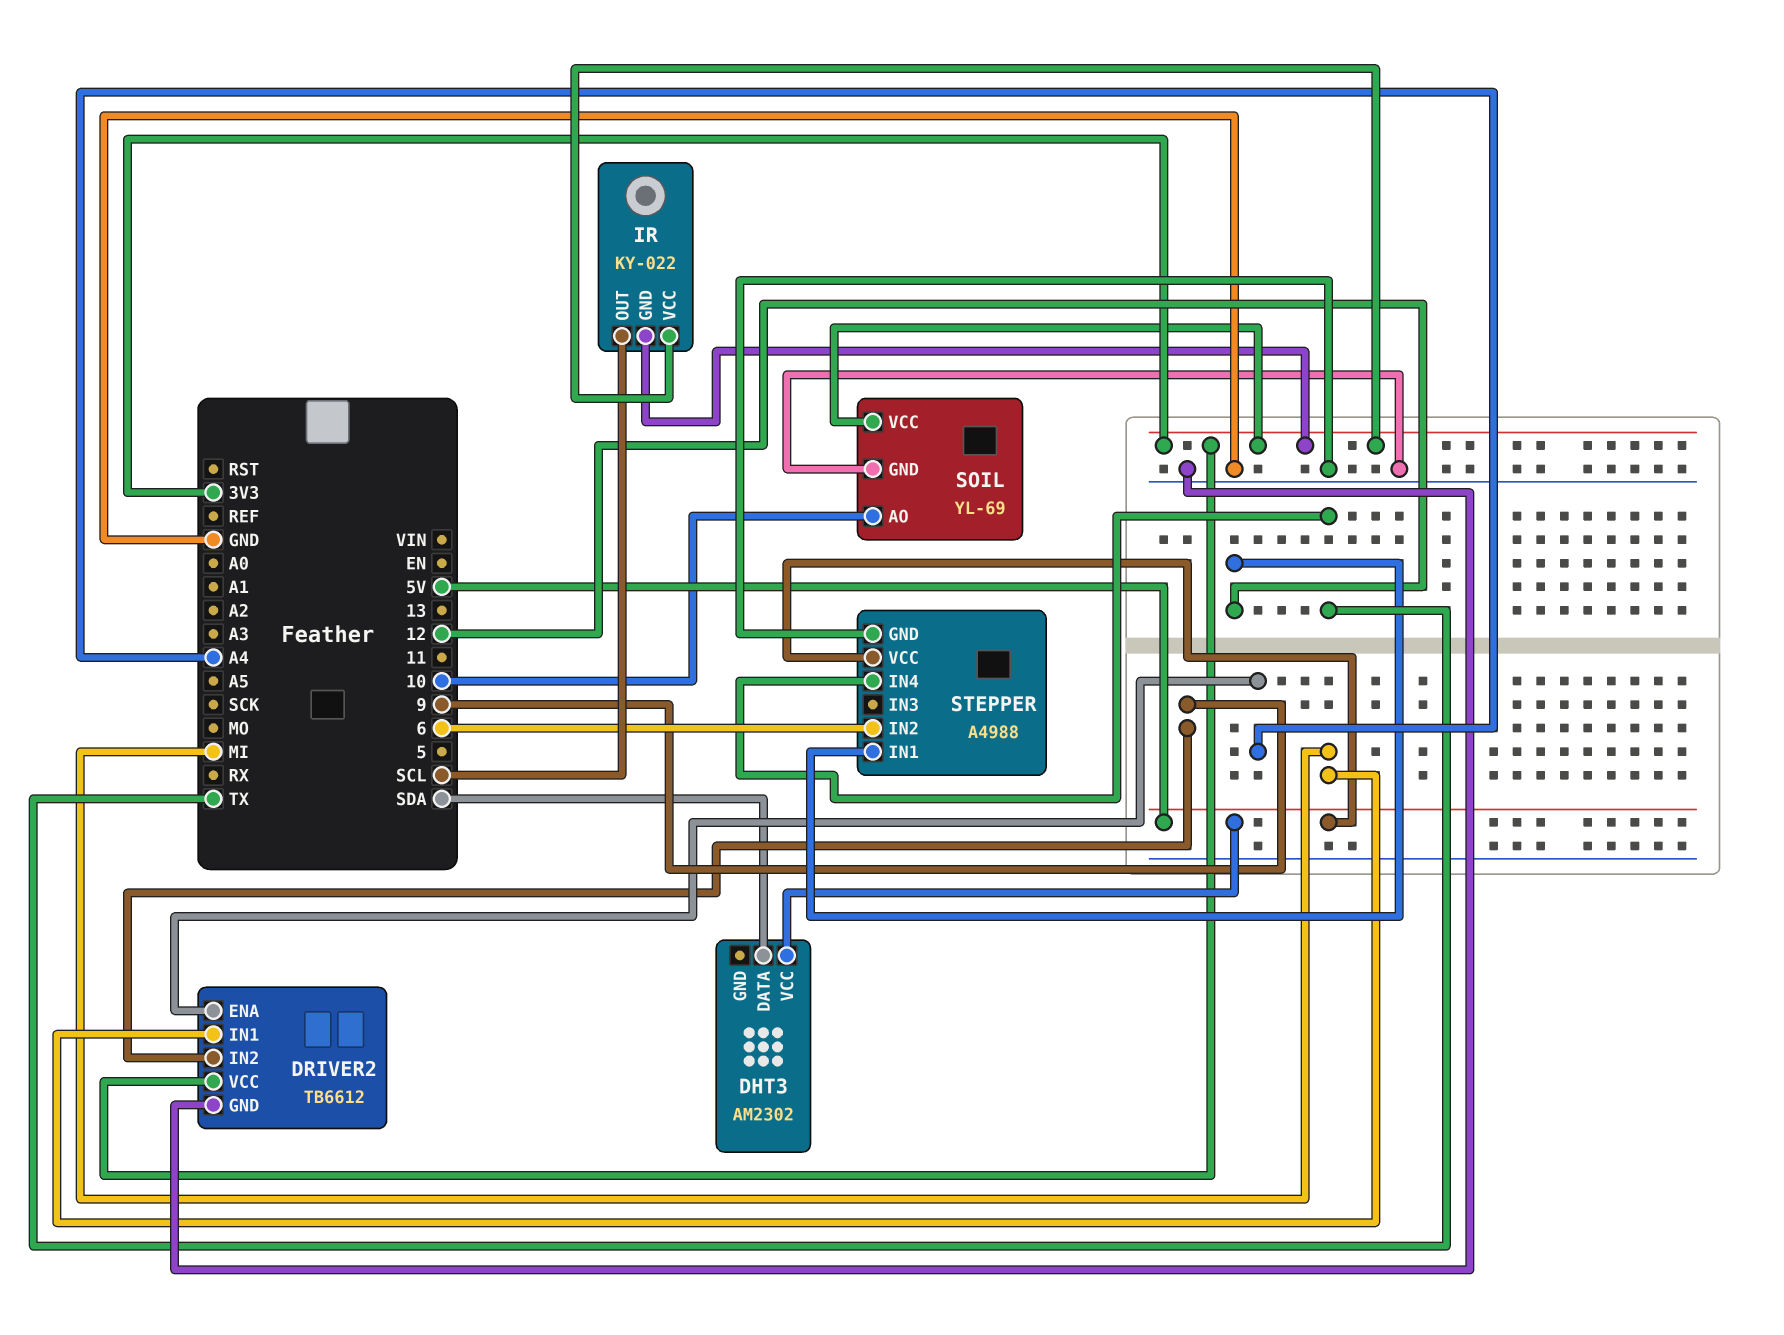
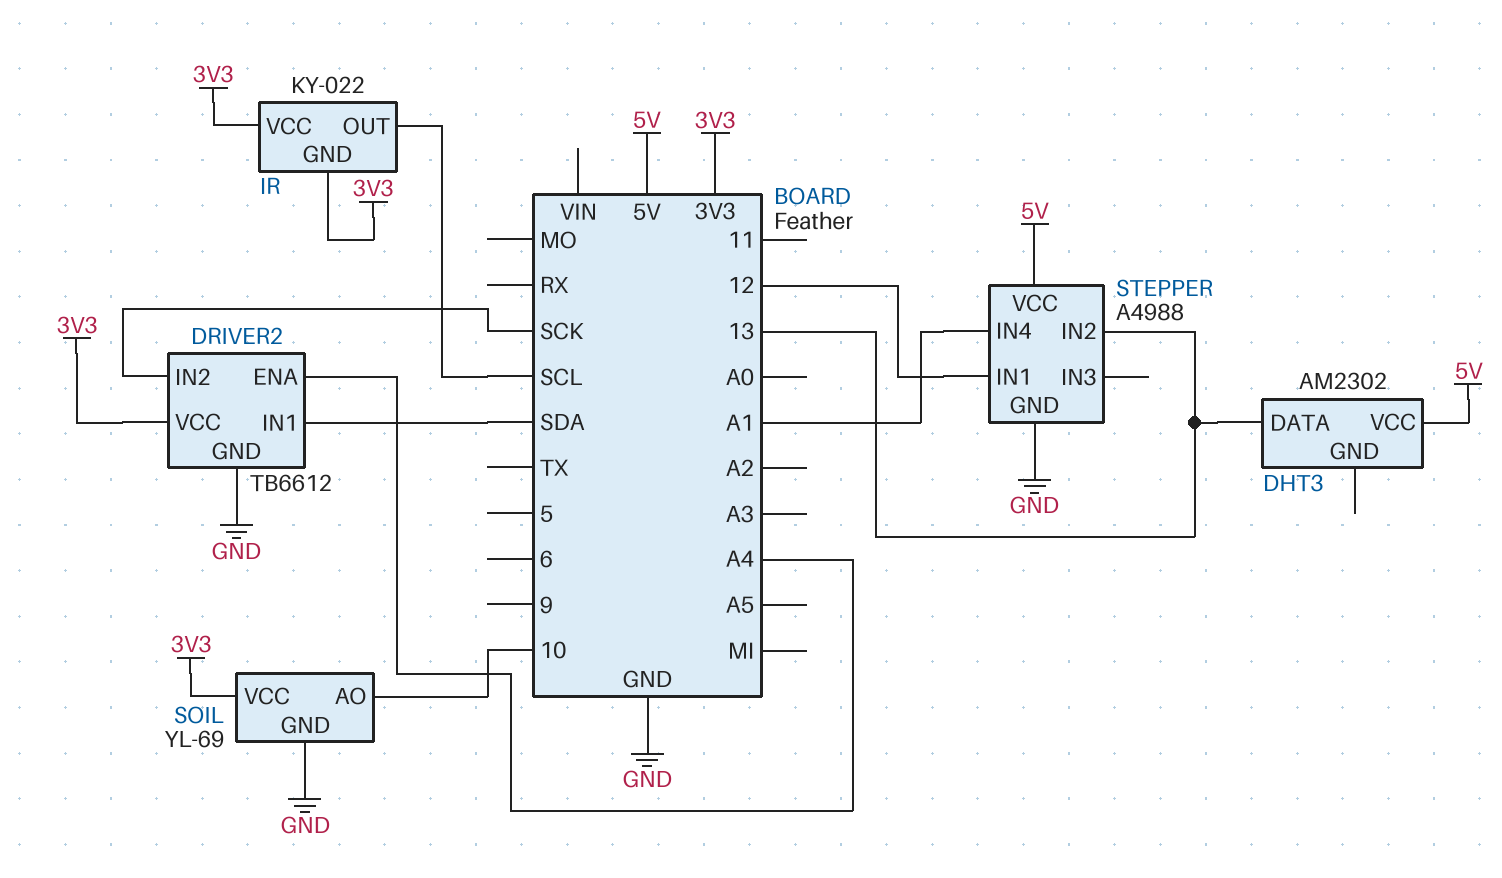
DHT3 pin DATA: SDA -> 13
DRIVER2 pin IN1: MI -> SDA
DRIVER2 pin IN2: 9 -> SCK
STEPPER pin IN2: 6 -> 13
STEPPER pin IN4: TX -> A1

